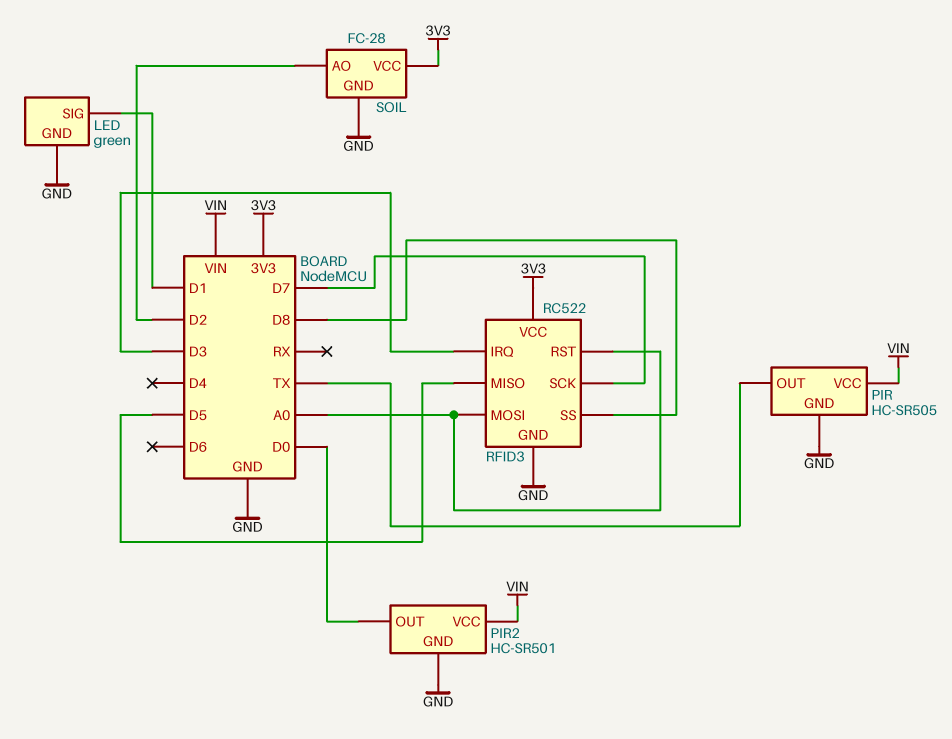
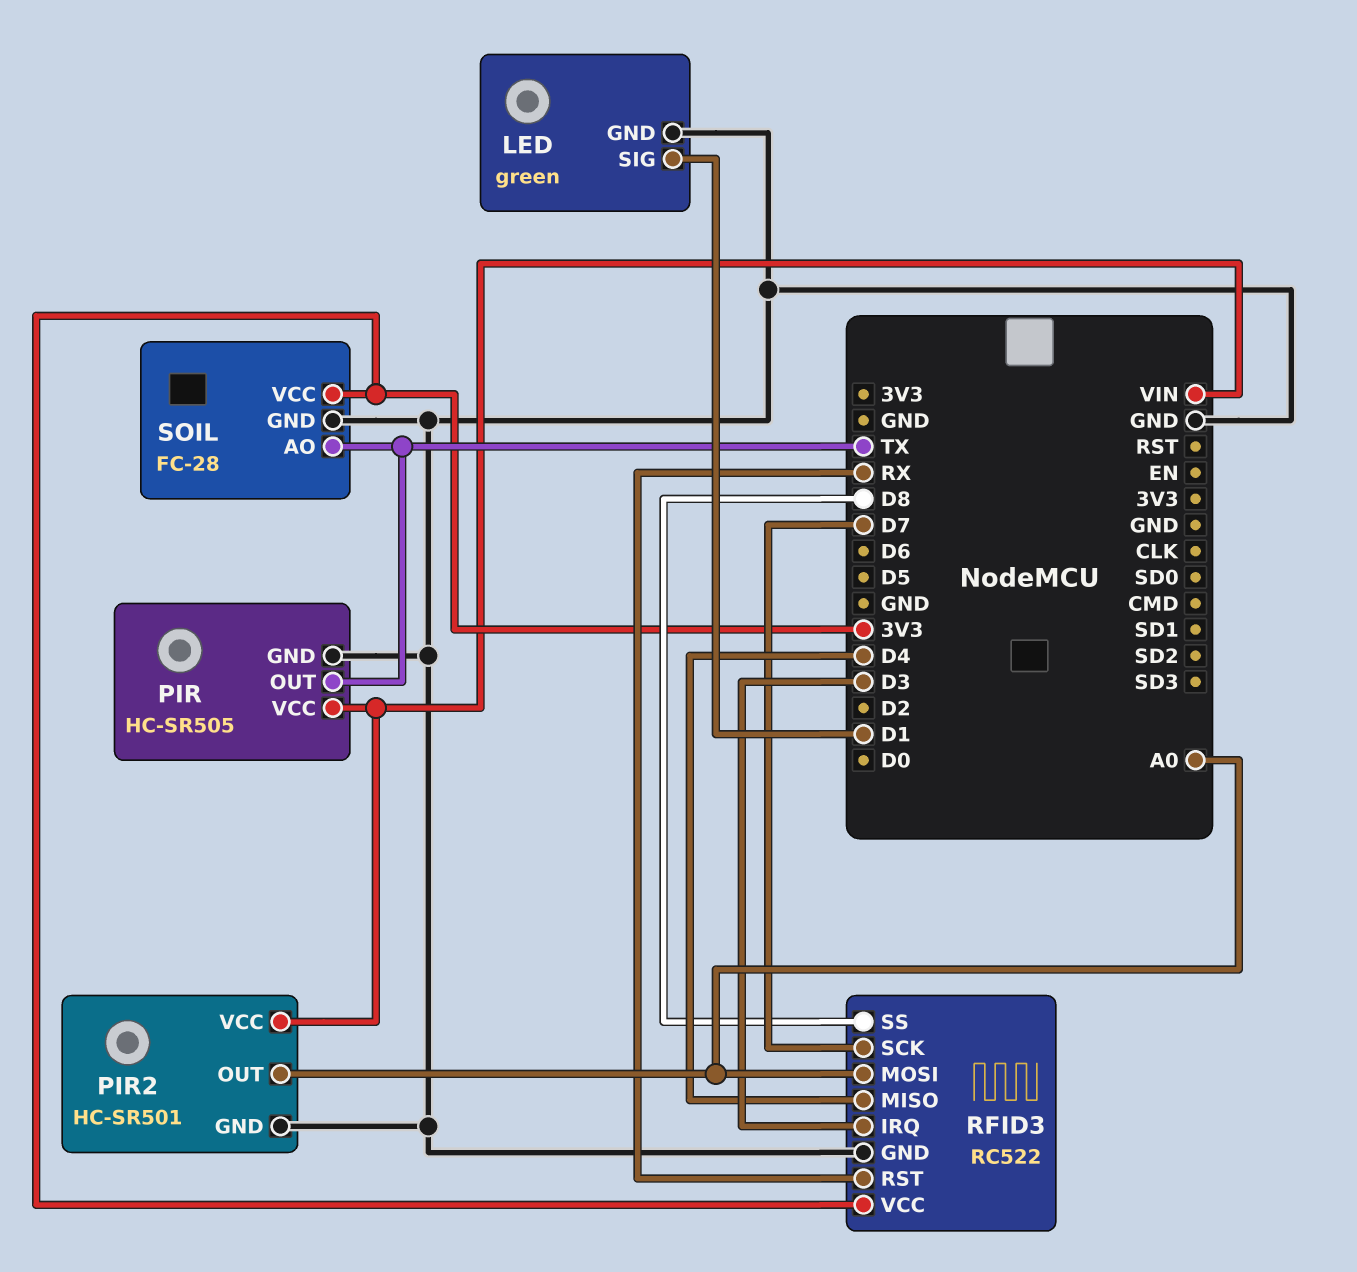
PIR2 pin OUT: D0 -> A0
RFID3 pin MISO: D5 -> D4
RFID3 pin RST: A0 -> RX
SOIL pin AO: D2 -> TX

